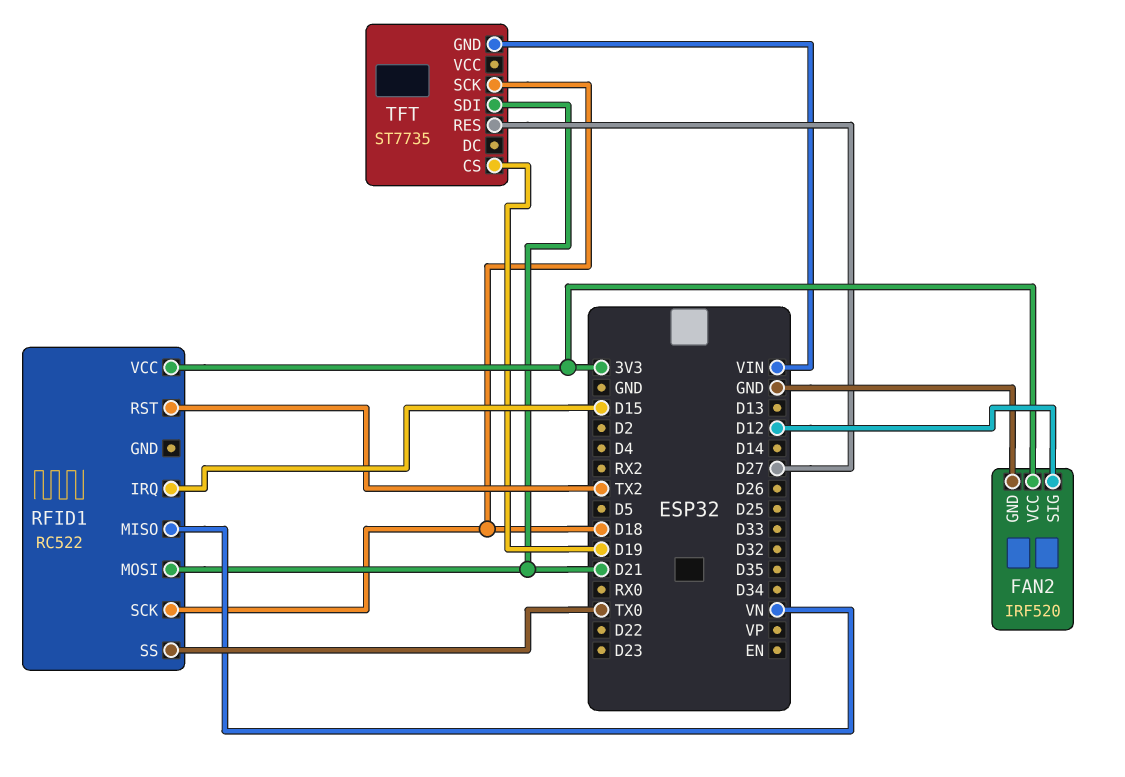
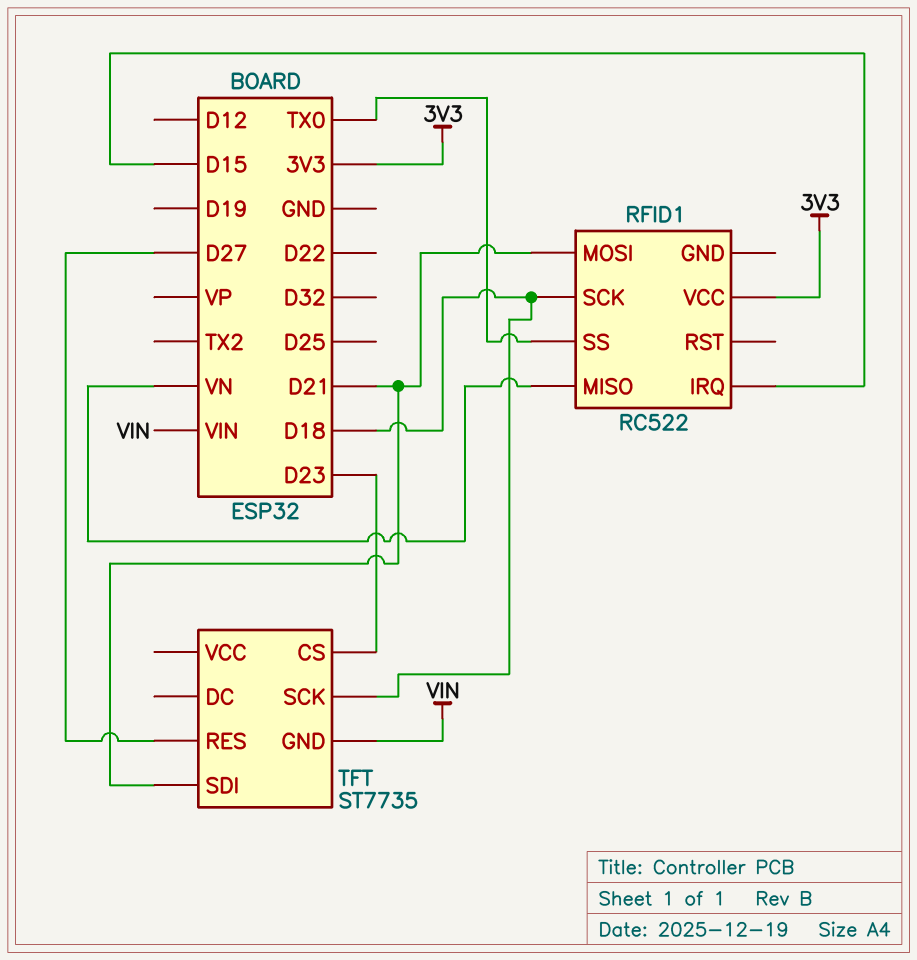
FAN2: IRF520 -> none
FAN2 pin GND: GND -> none
FAN2 pin SIG: D12 -> none
FAN2 pin VCC: 3V3 -> none
RFID1 pin RST: TX2 -> none
TFT pin CS: D19 -> D23

